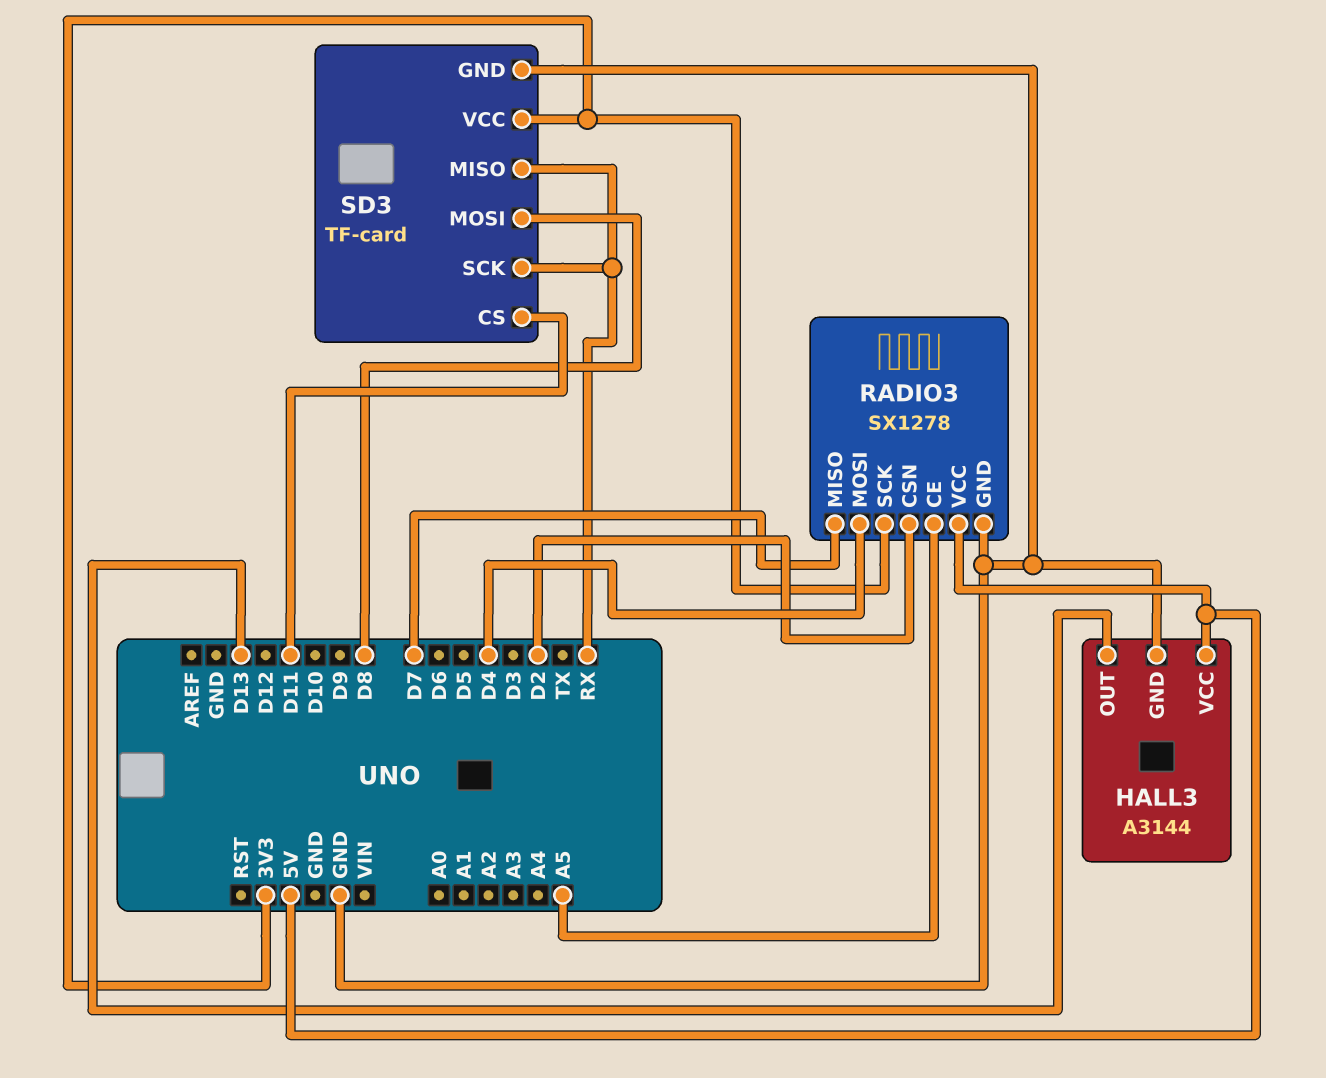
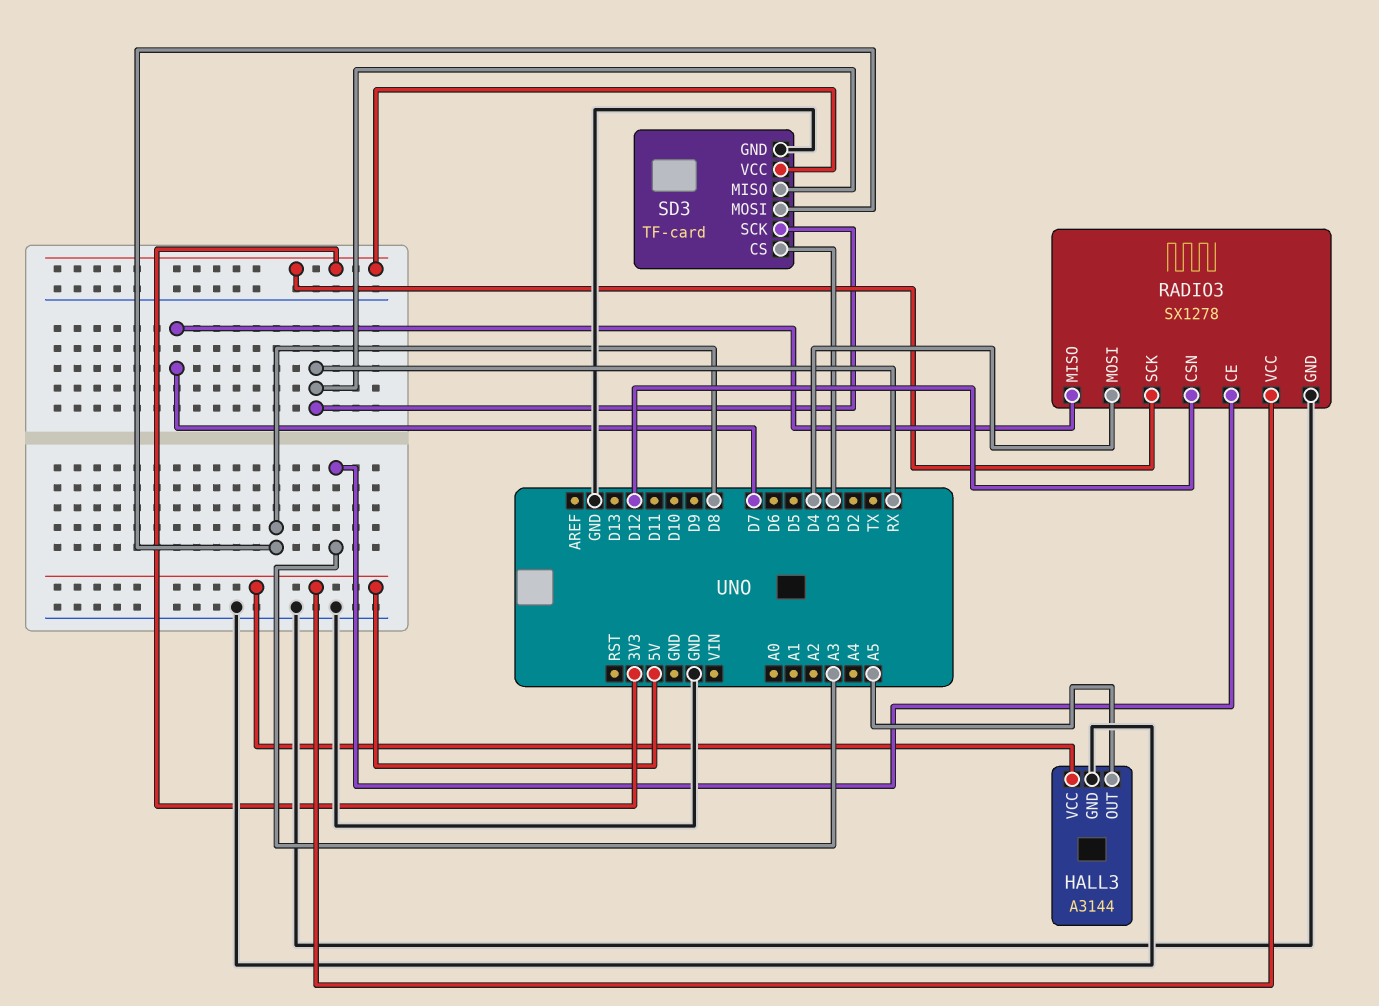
HALL3 pin OUT: D13 -> A5
RADIO3 pin CE: A5 -> A3
RADIO3 pin CSN: D2 -> D12
SD3 pin CS: D11 -> D3

